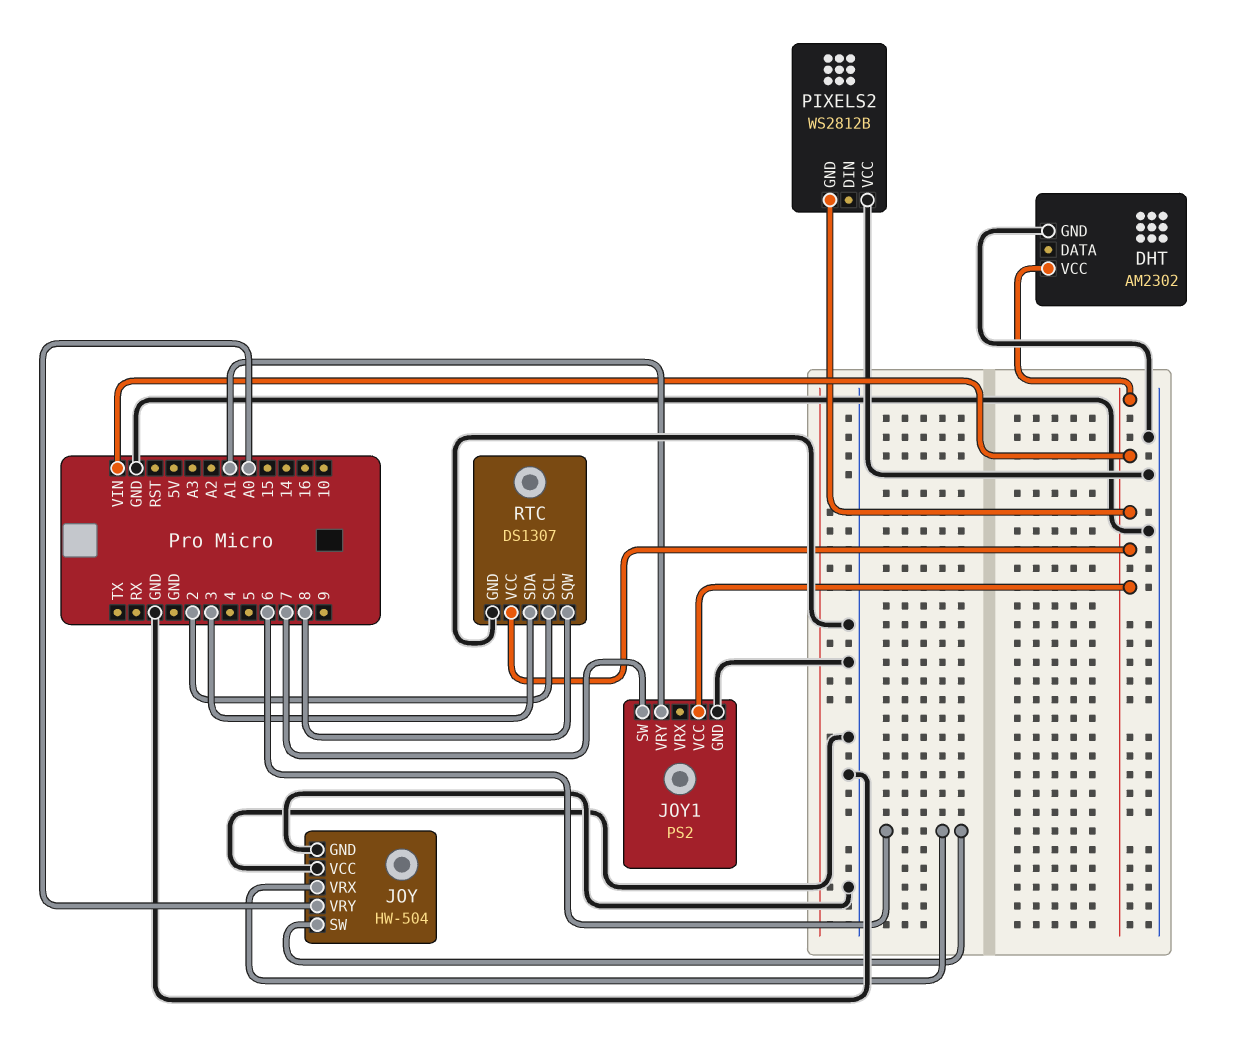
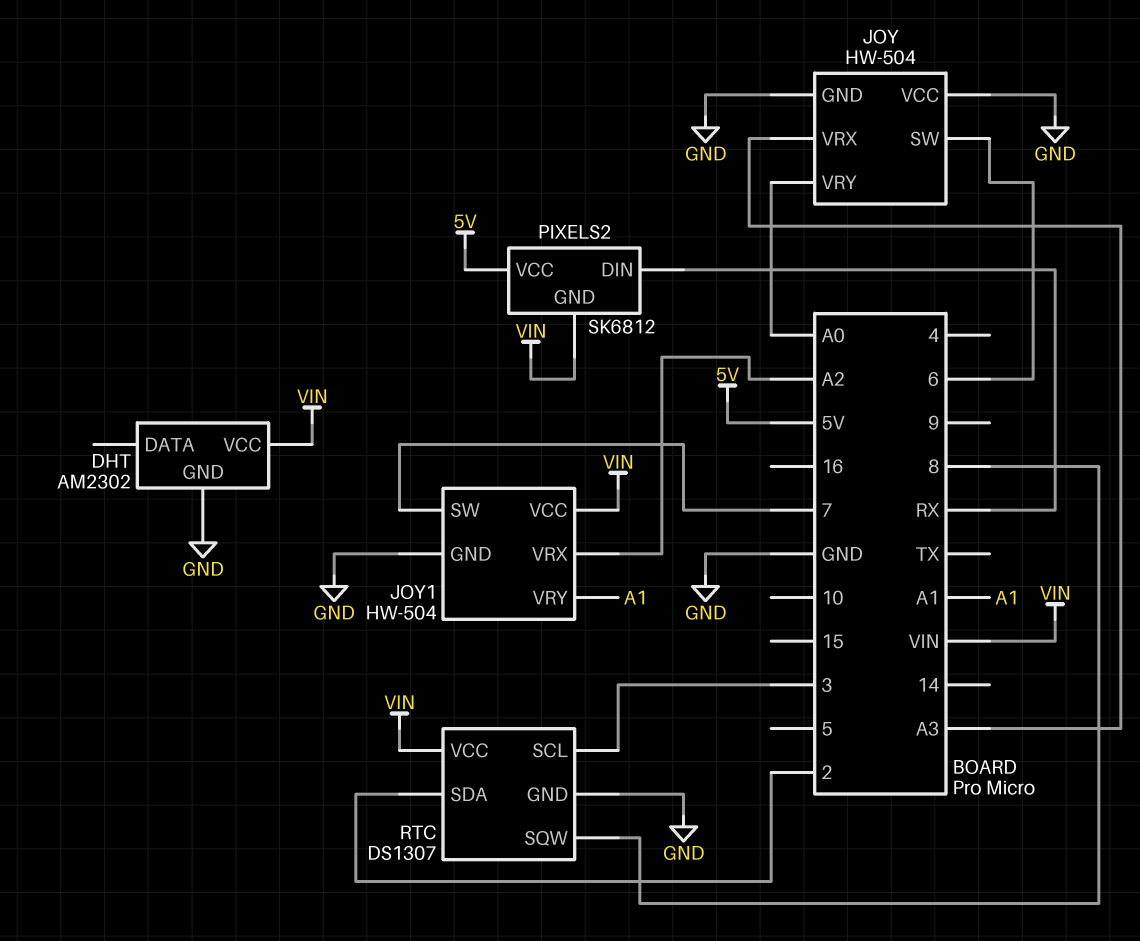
JOY pin VRX: 6 -> A3
JOY1: PS2 -> HW-504
JOY1 pin VRX: none -> A2
PIXELS2: WS2812B -> SK6812
PIXELS2 pin DIN: none -> RX
PIXELS2 pin VCC: GND -> 5V
RTC pin SCL: 2 -> 3
RTC pin SDA: 3 -> 2

